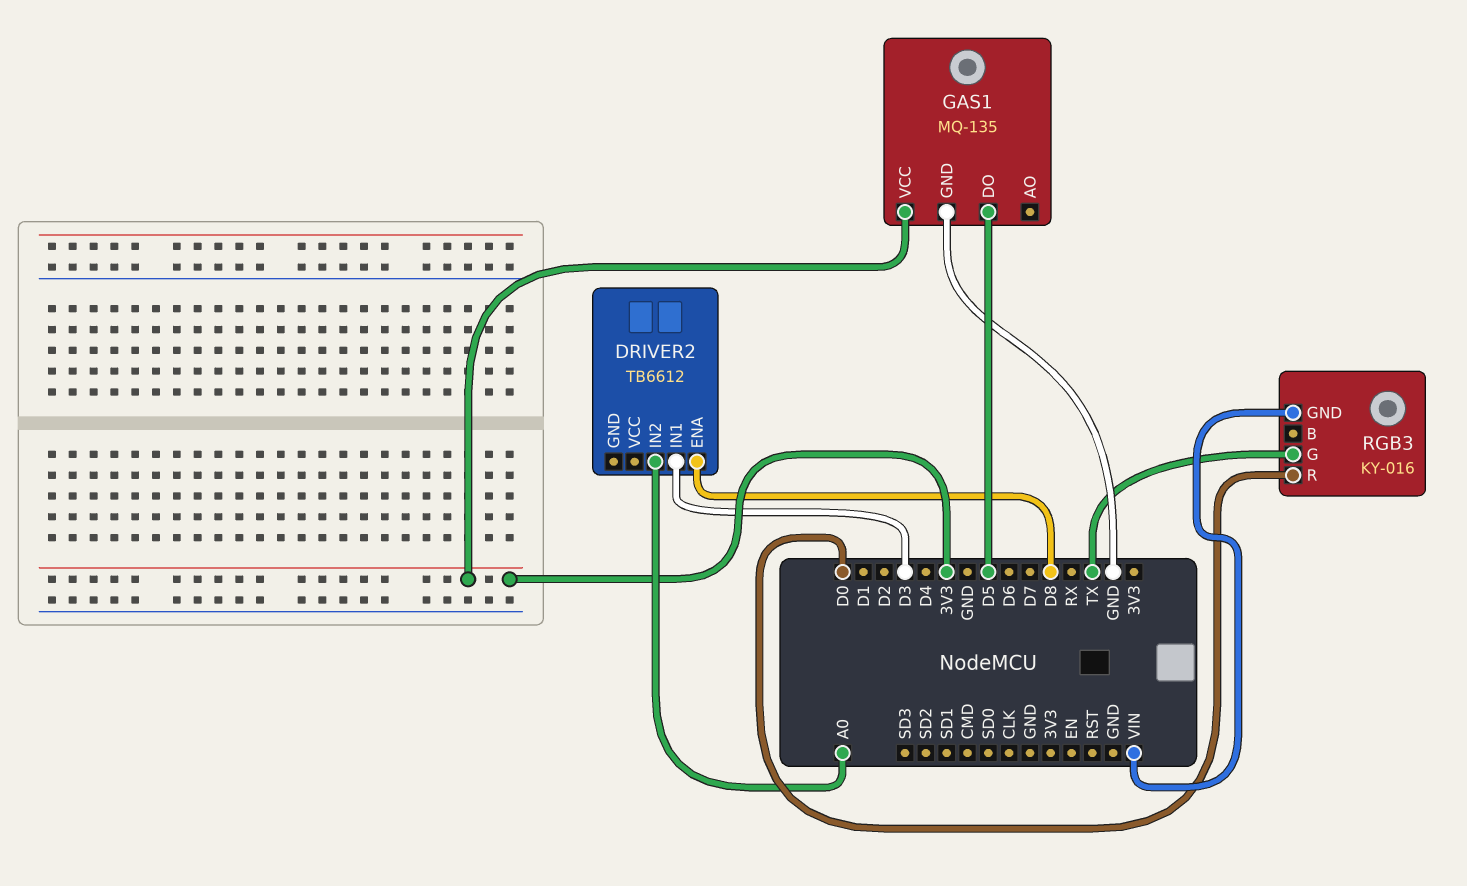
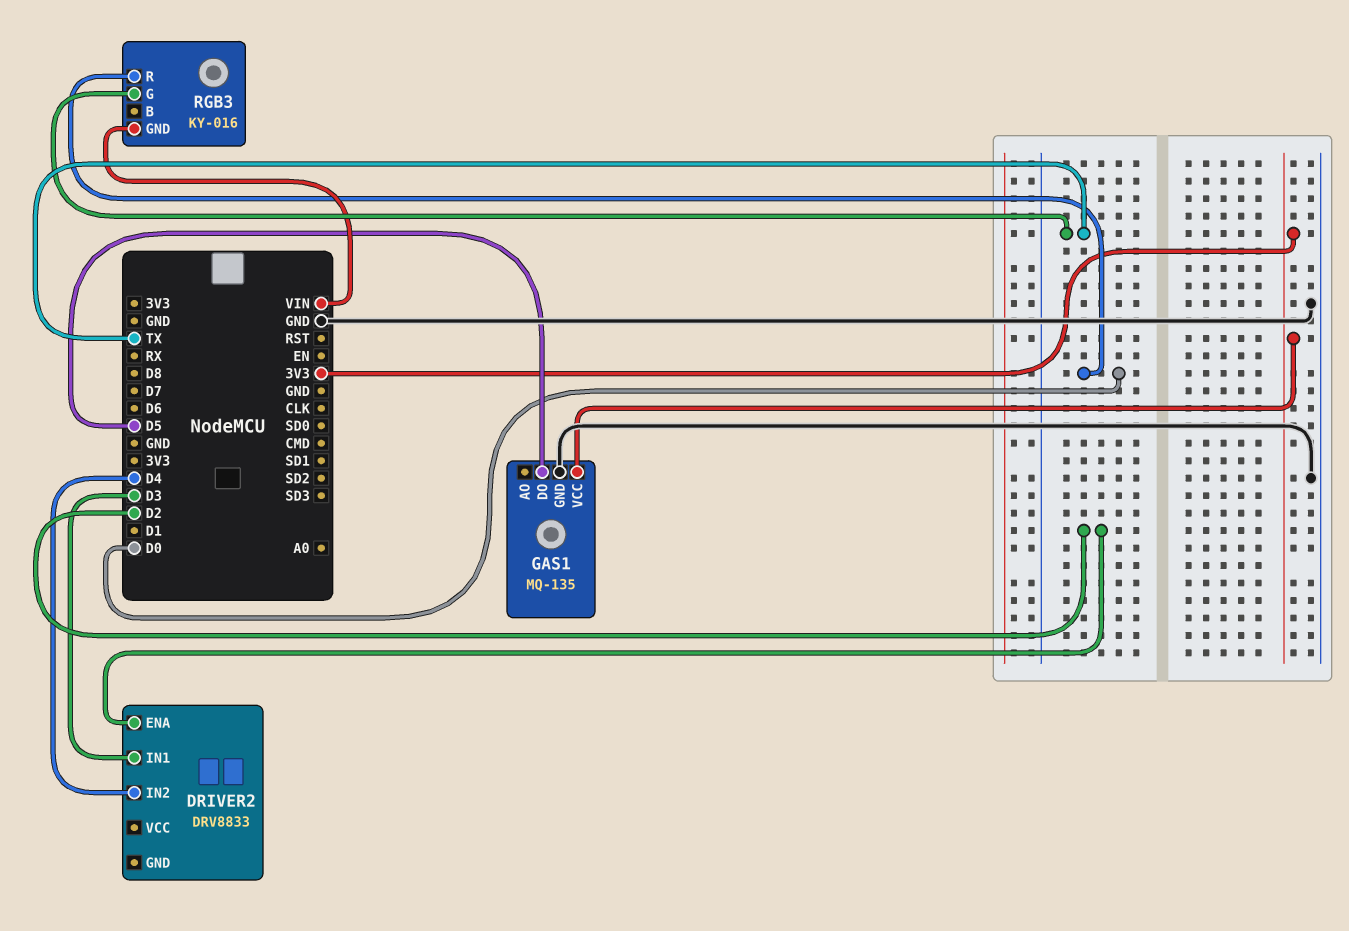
DRIVER2: TB6612 -> DRV8833
DRIVER2 pin ENA: D8 -> D2
DRIVER2 pin IN2: A0 -> D4

